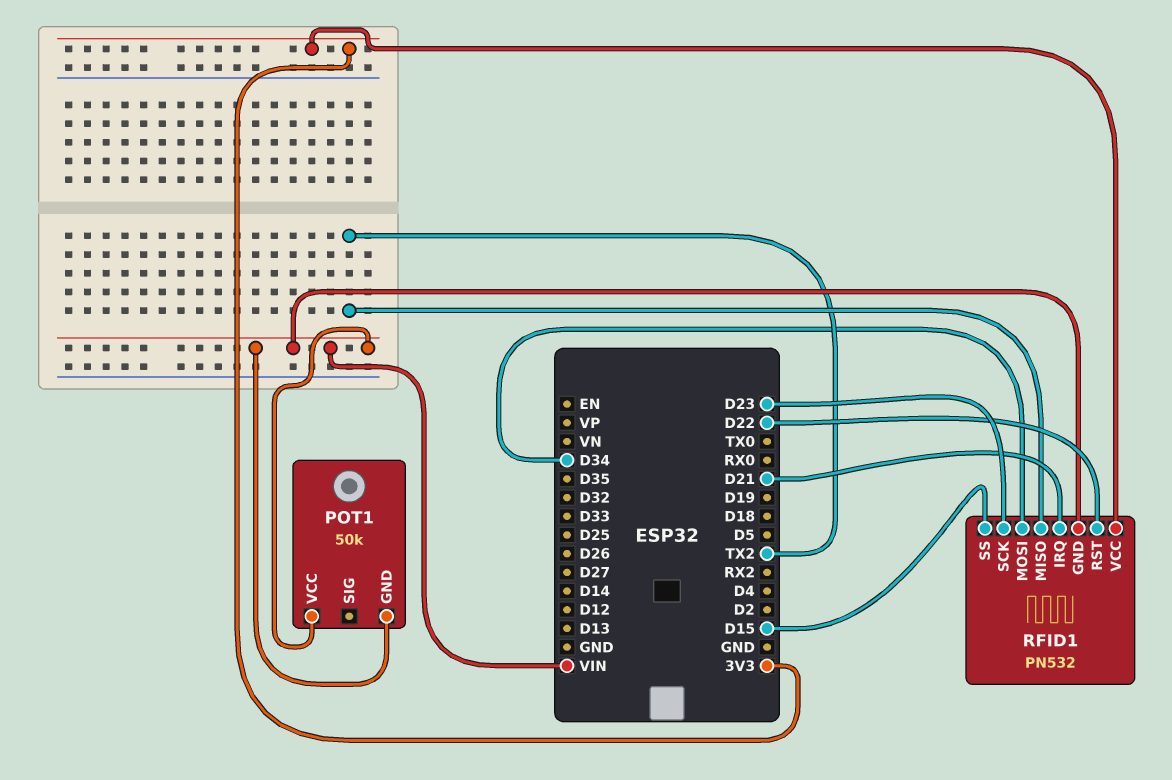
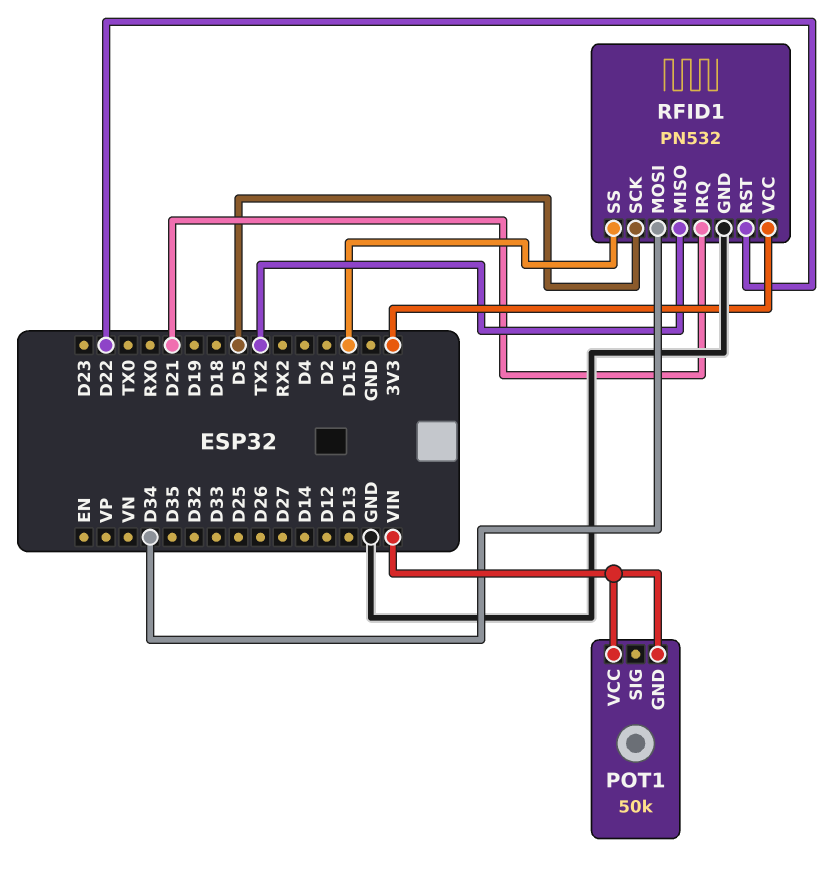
RFID1 pin GND: VIN -> GND
RFID1 pin SCK: D23 -> D5

